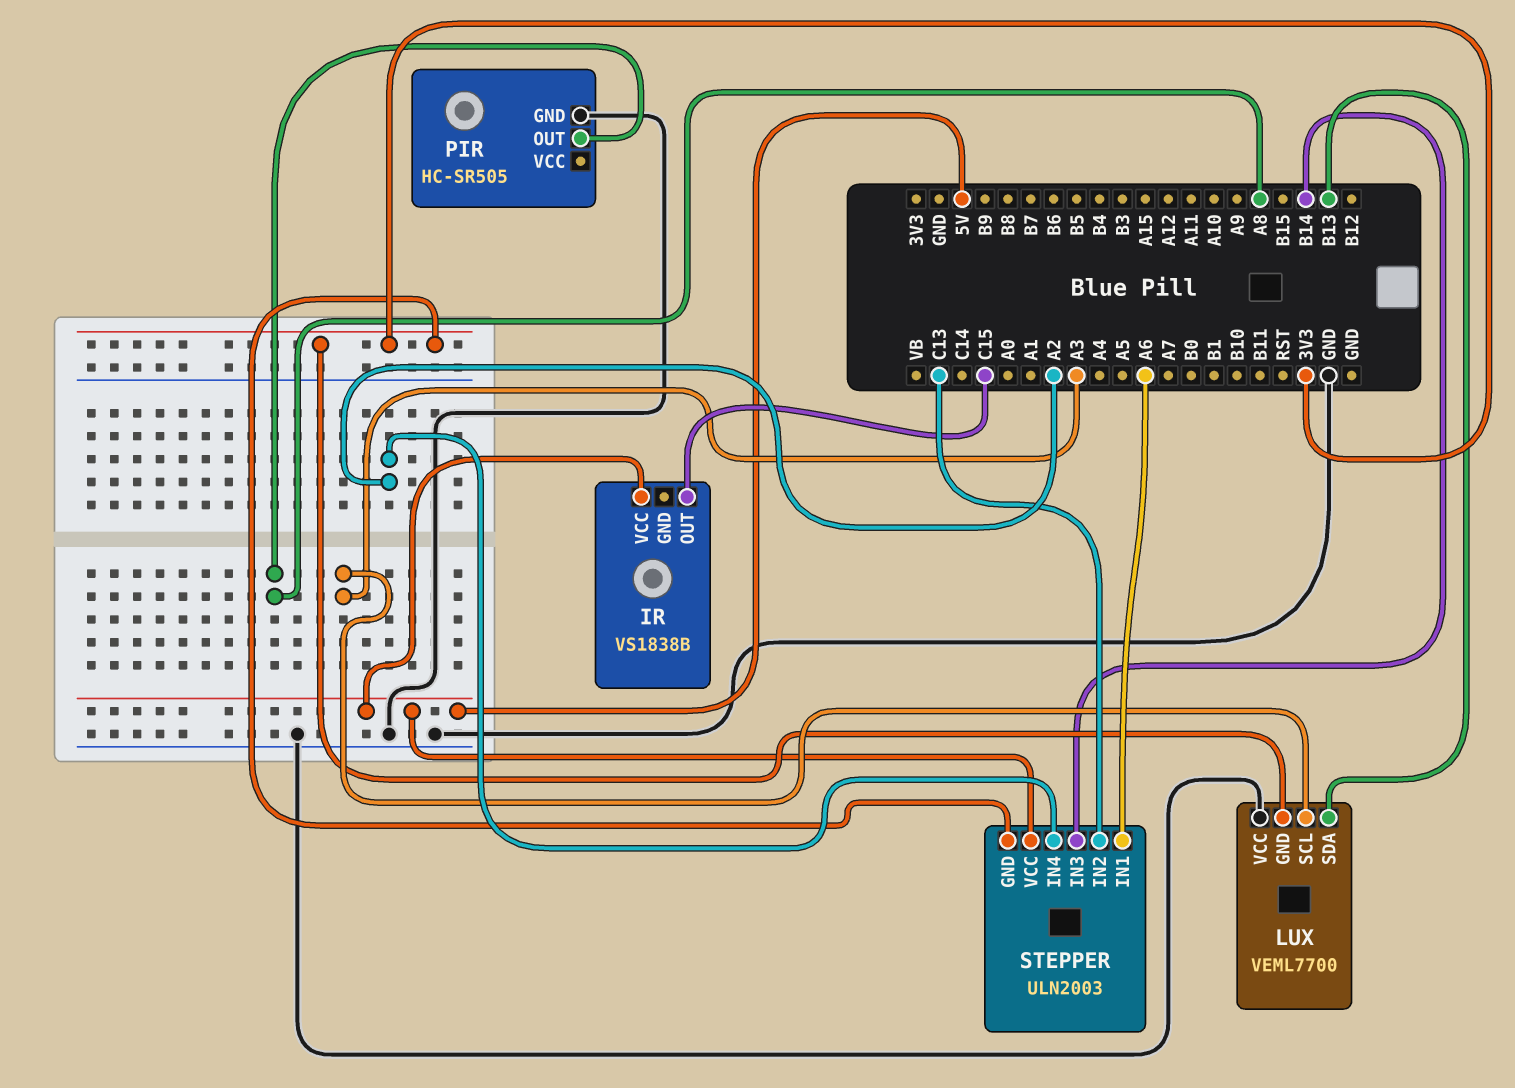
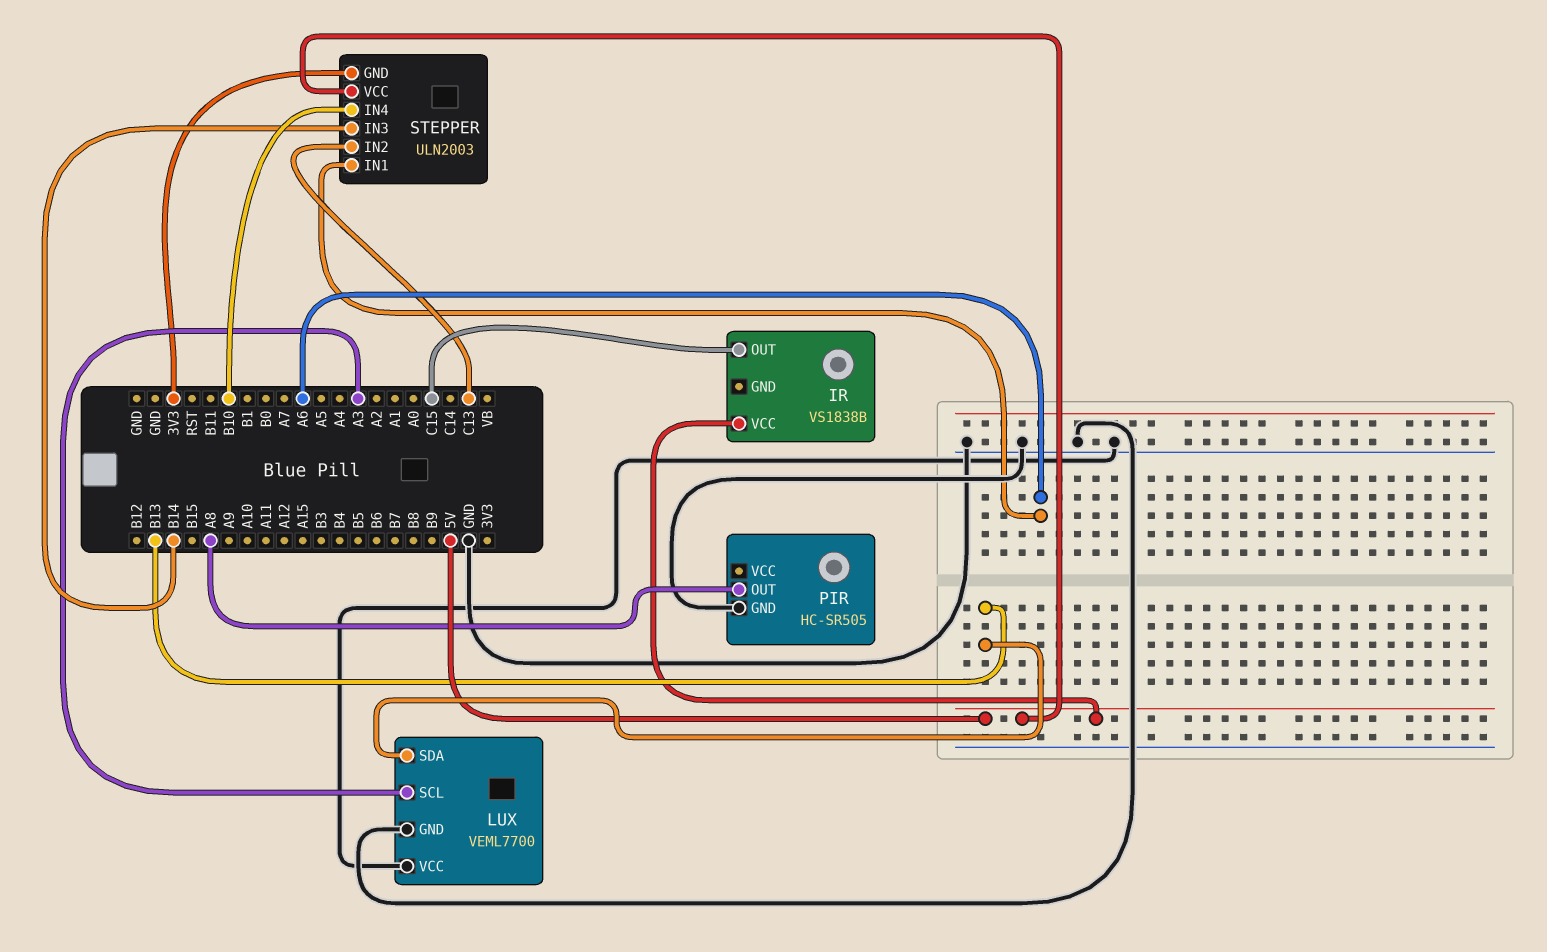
LUX pin GND: 3V3 -> GND
STEPPER pin IN4: A2 -> B10

